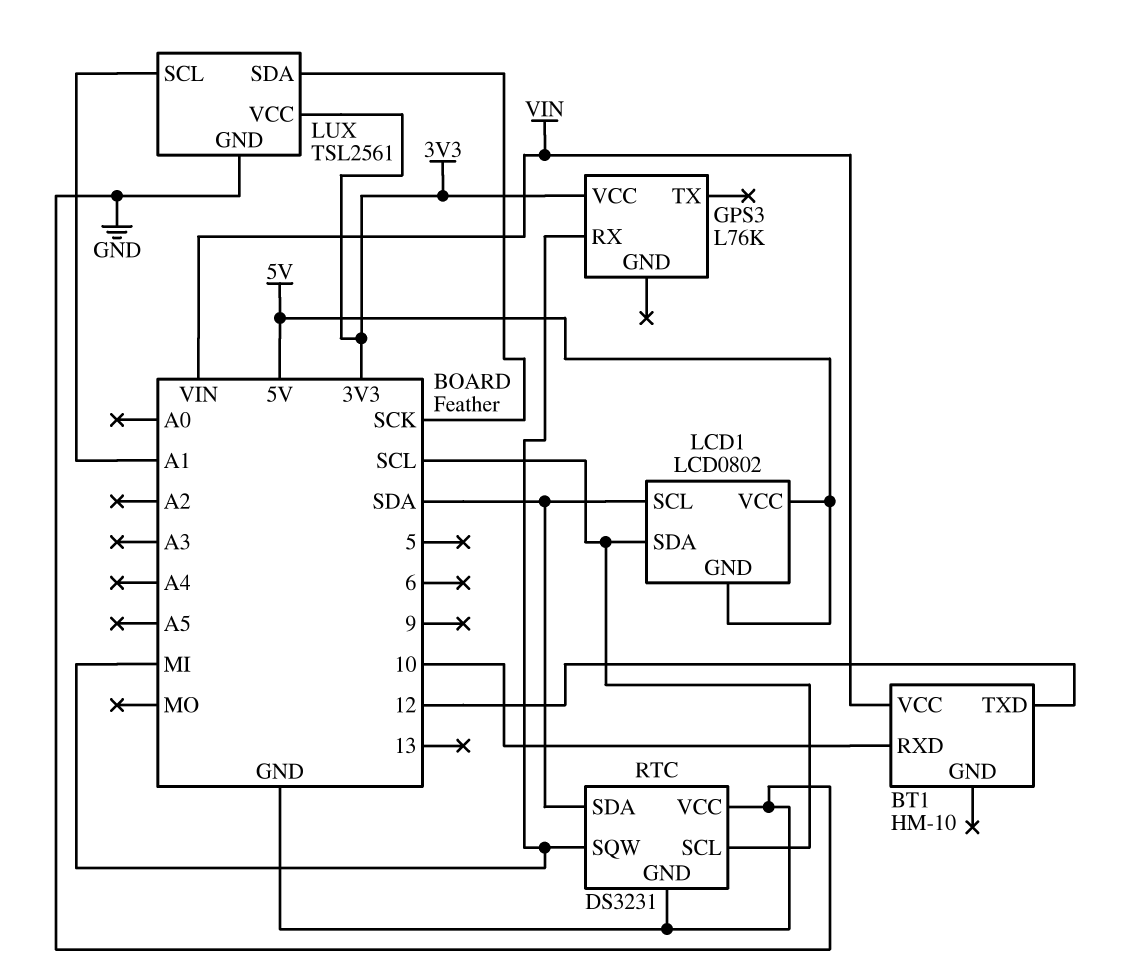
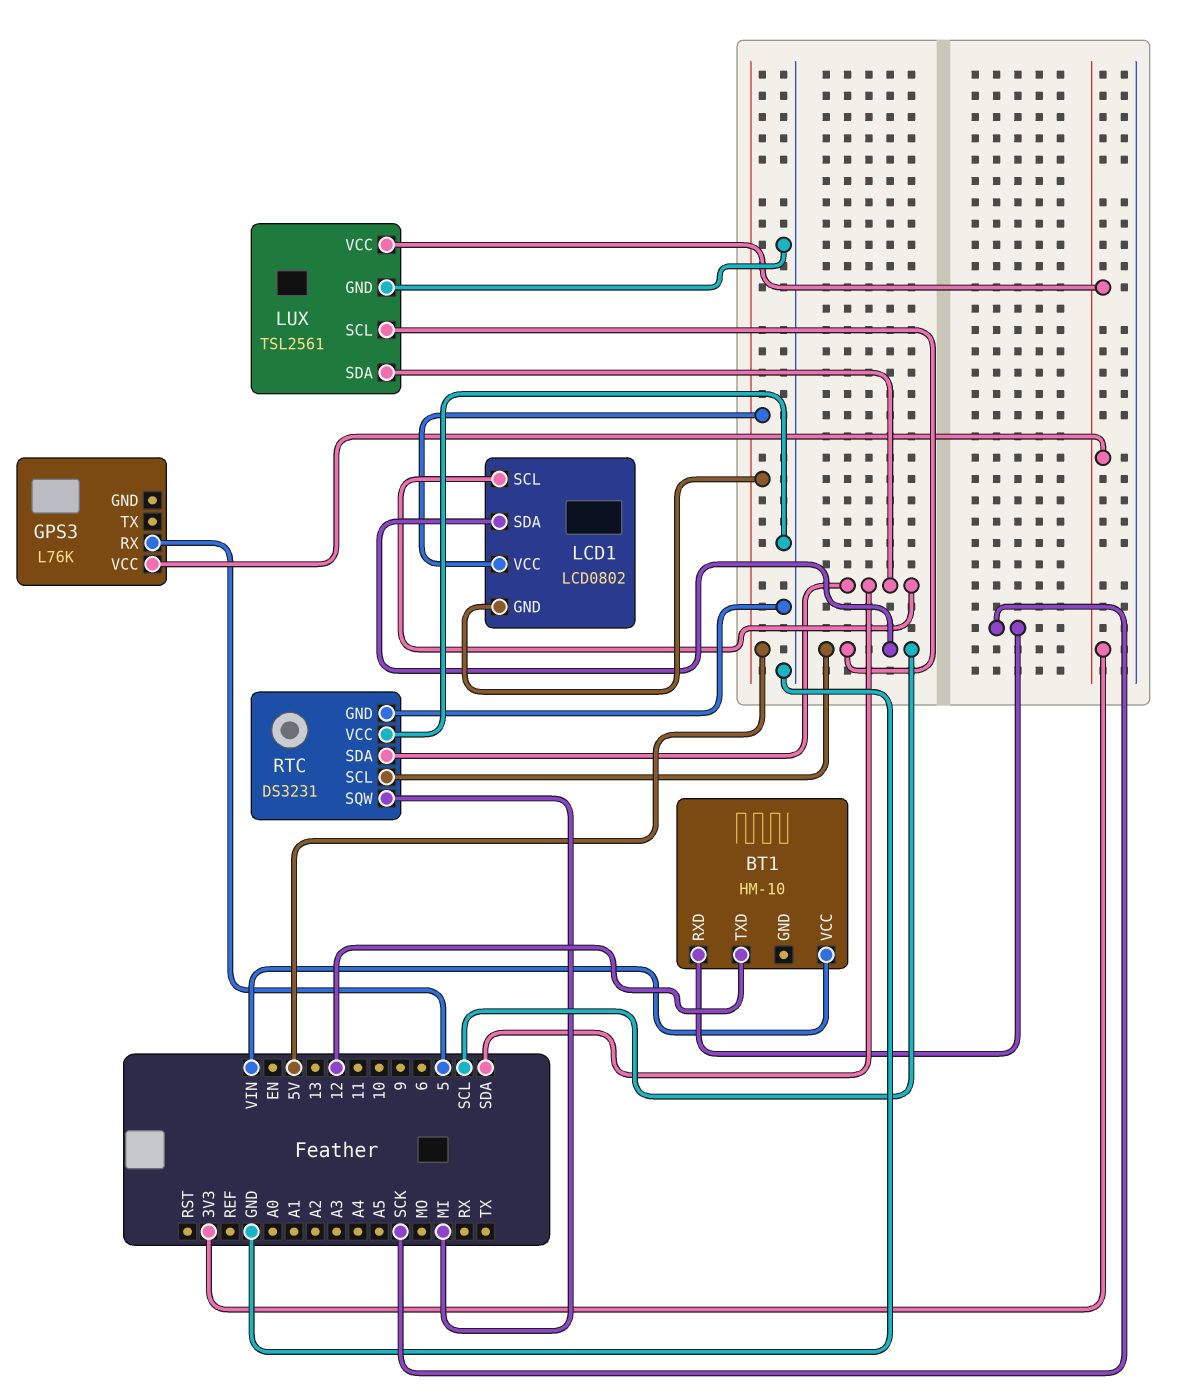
BT1 pin RXD: 10 -> SCK
GPS3 pin RX: MI -> 5
LUX pin SCL: A1 -> SCL
LUX pin SDA: SCK -> SDA

